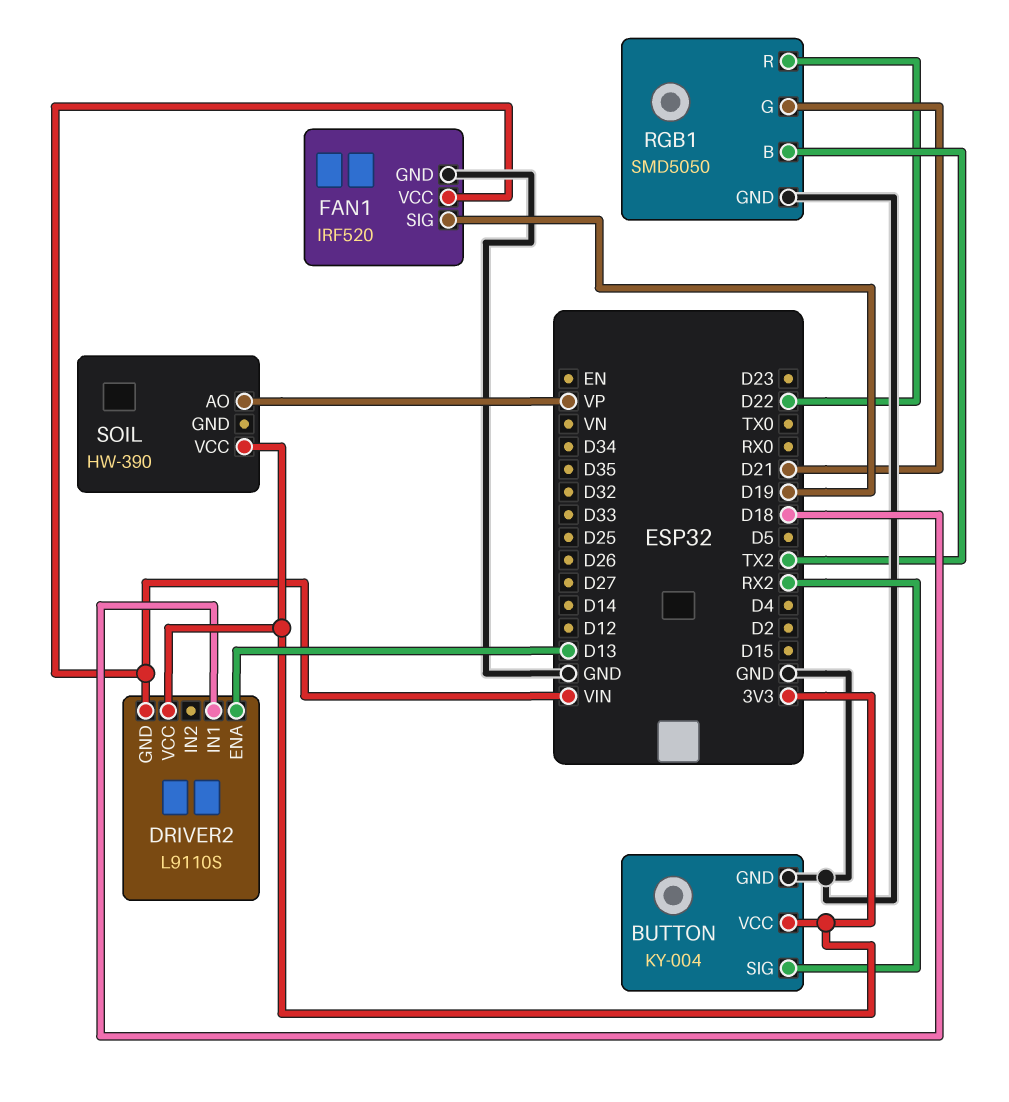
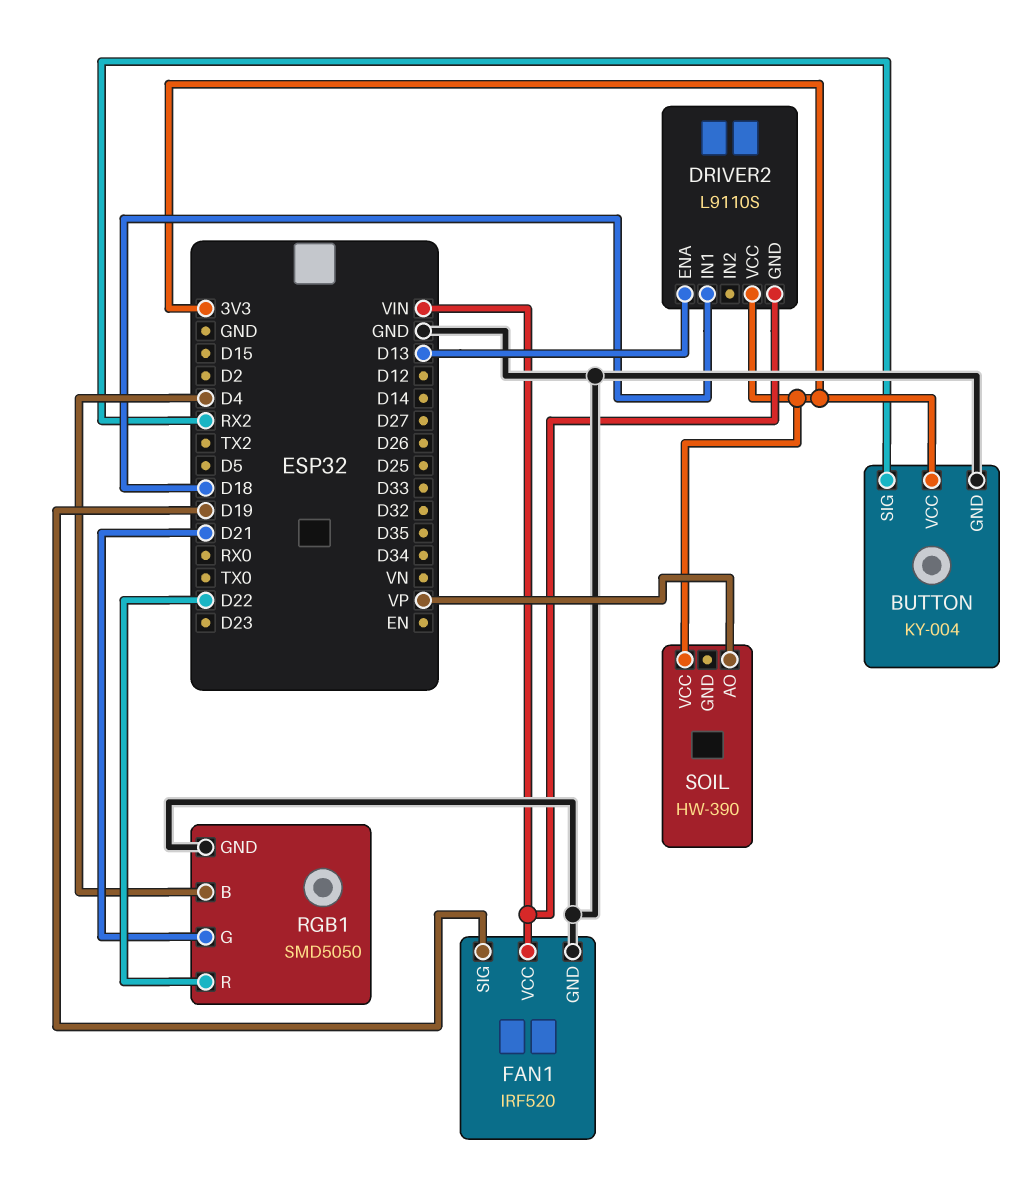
RGB1 pin B: TX2 -> D4

